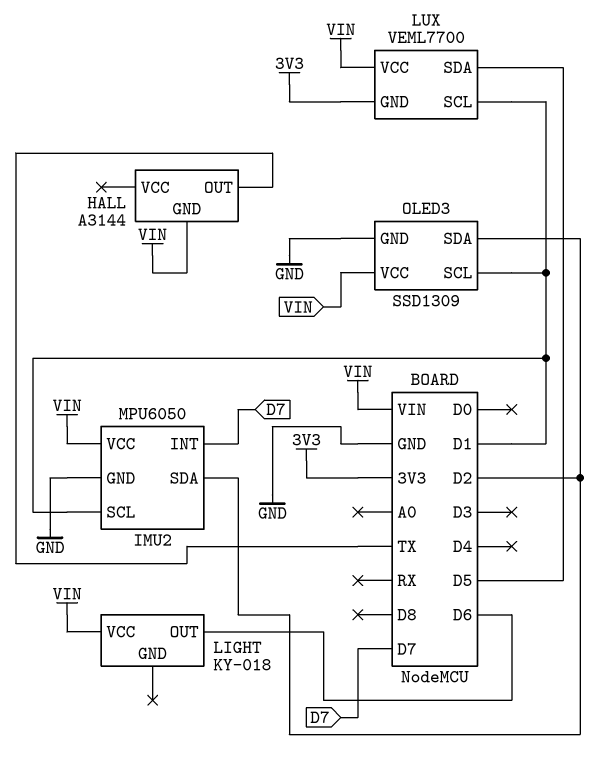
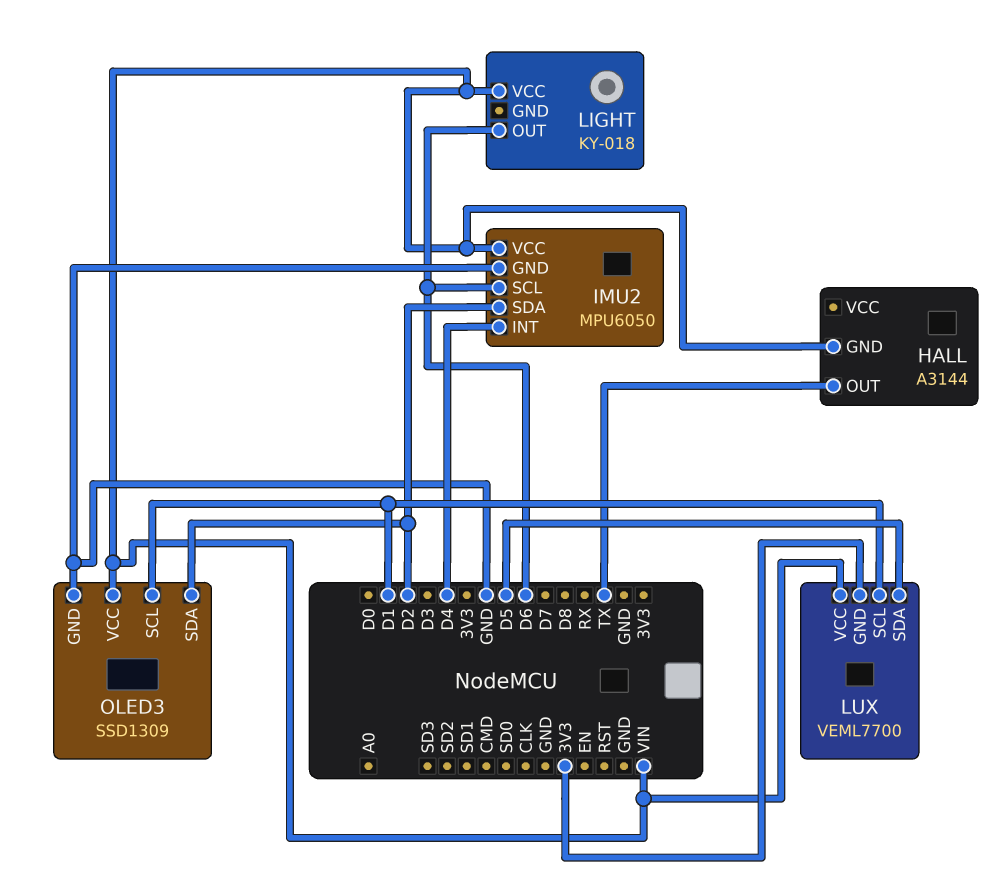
IMU2 pin INT: D7 -> D4
IMU2 pin SCL: D1 -> D6

